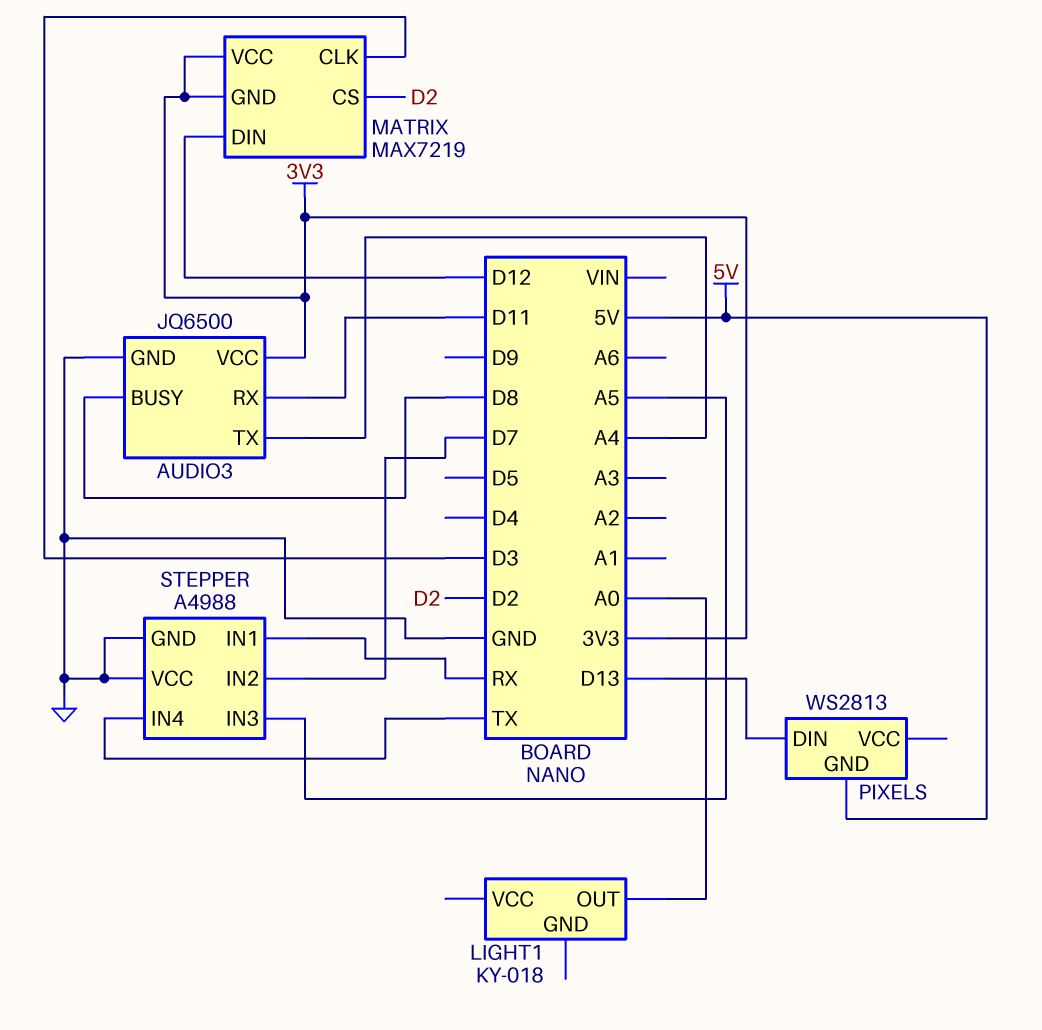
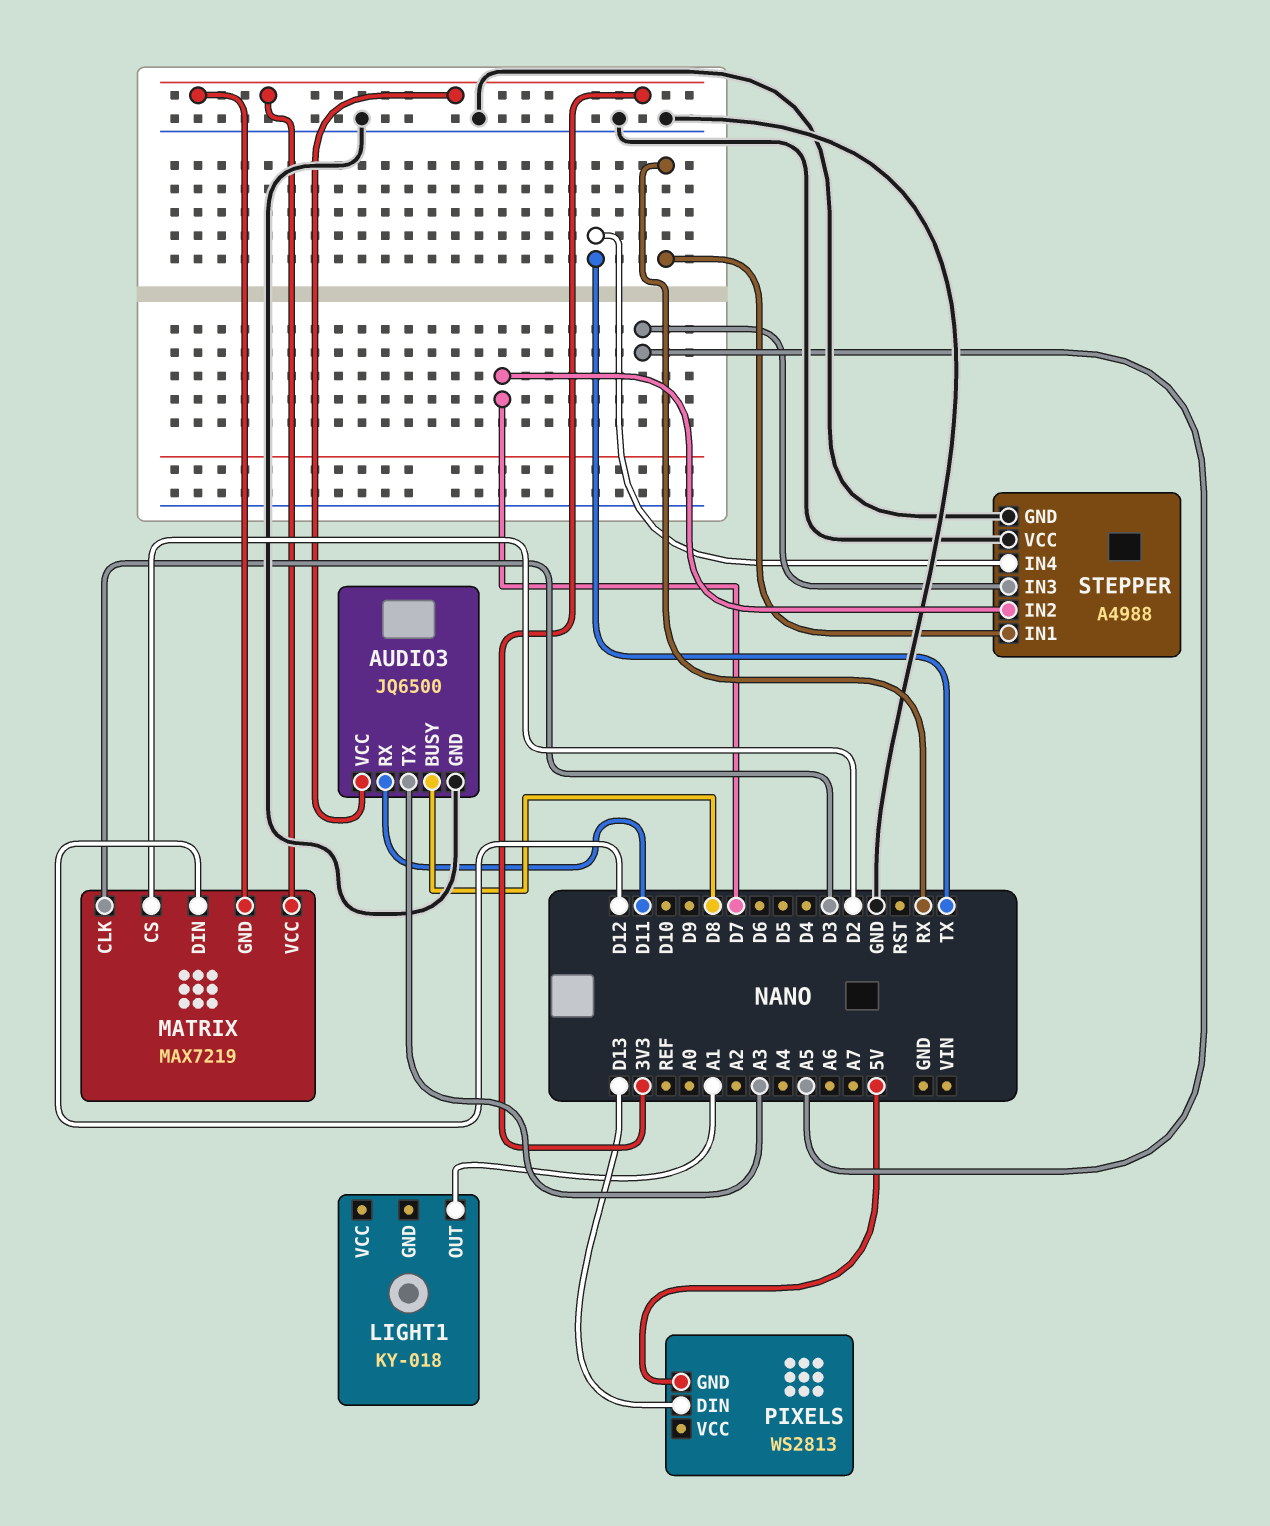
AUDIO3 pin TX: A4 -> A3
LIGHT1 pin OUT: A0 -> A1

